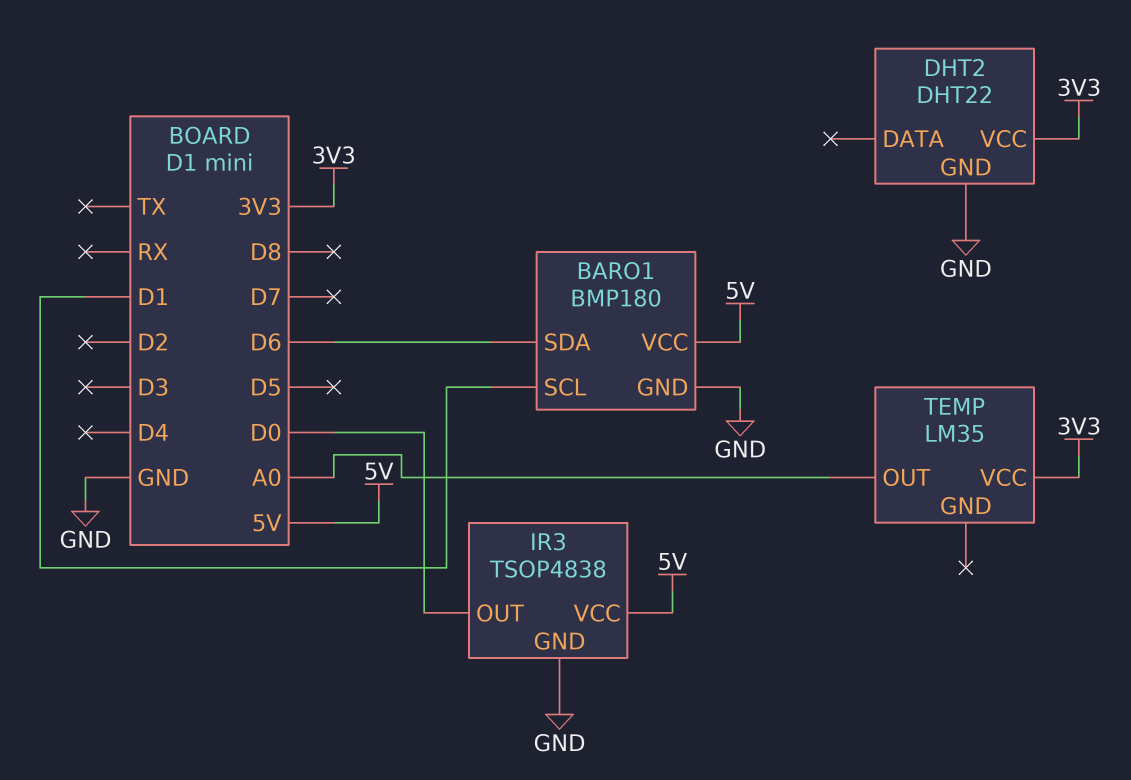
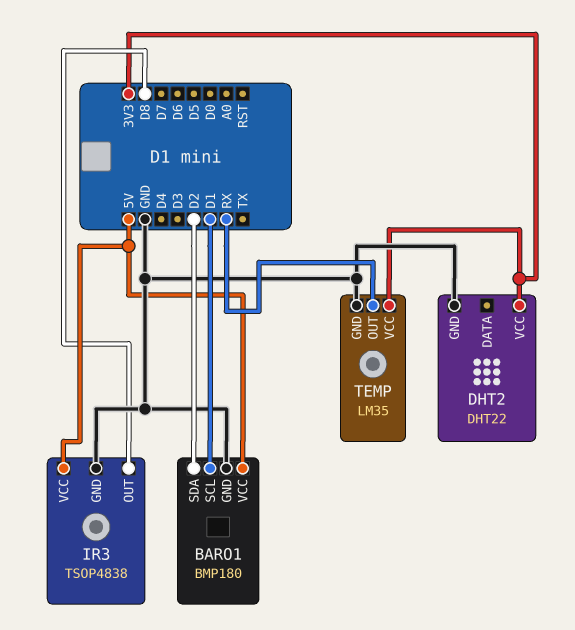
BARO1 pin SDA: D6 -> D2
IR3 pin OUT: D0 -> D8
TEMP pin GND: none -> GND
TEMP pin OUT: A0 -> RX

